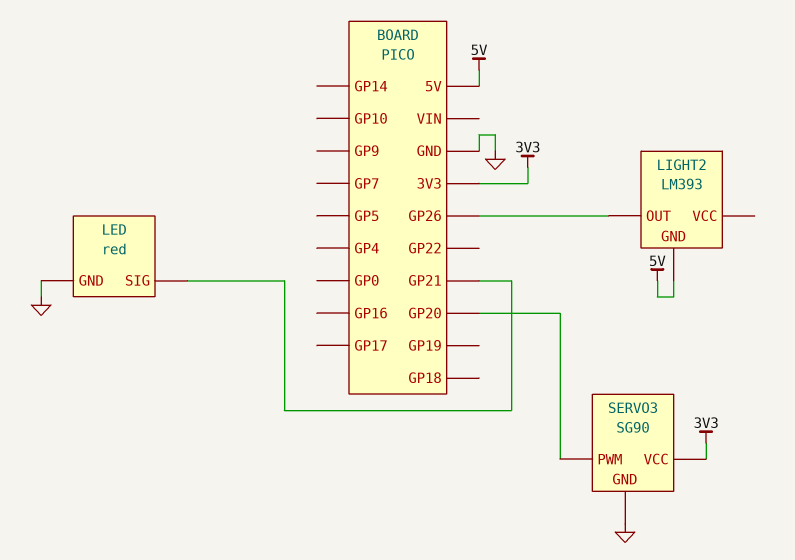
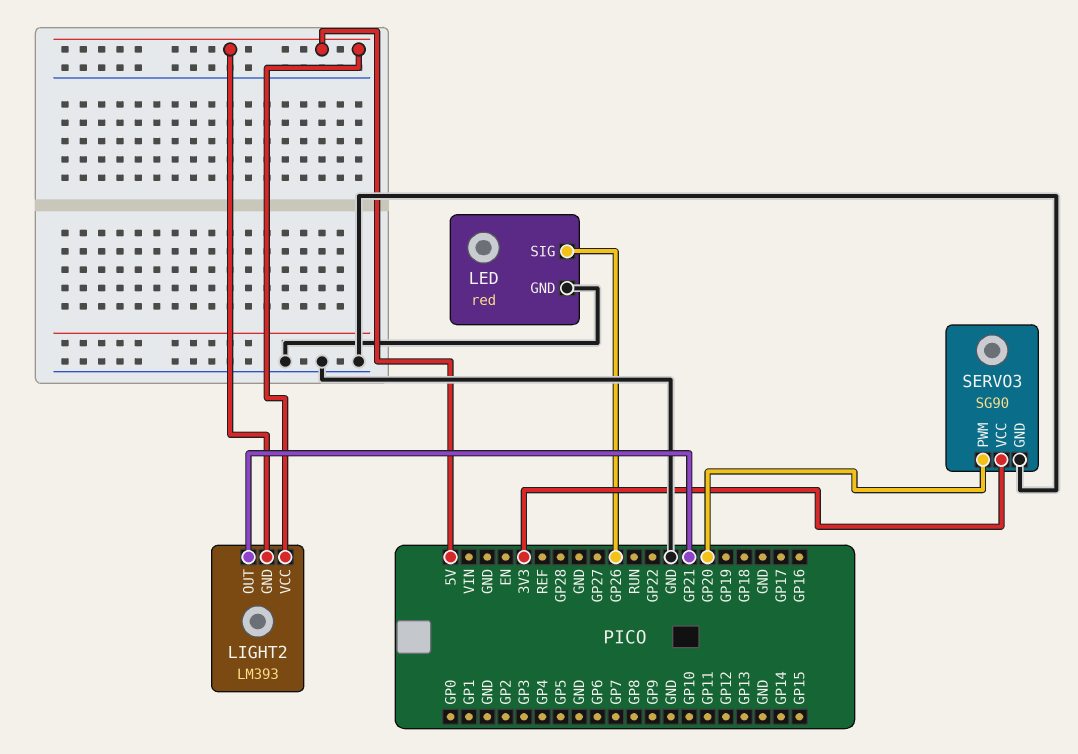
LED pin SIG: GP21 -> GP26
LIGHT2 pin OUT: GP26 -> GP21
LIGHT2 pin VCC: none -> 5V

